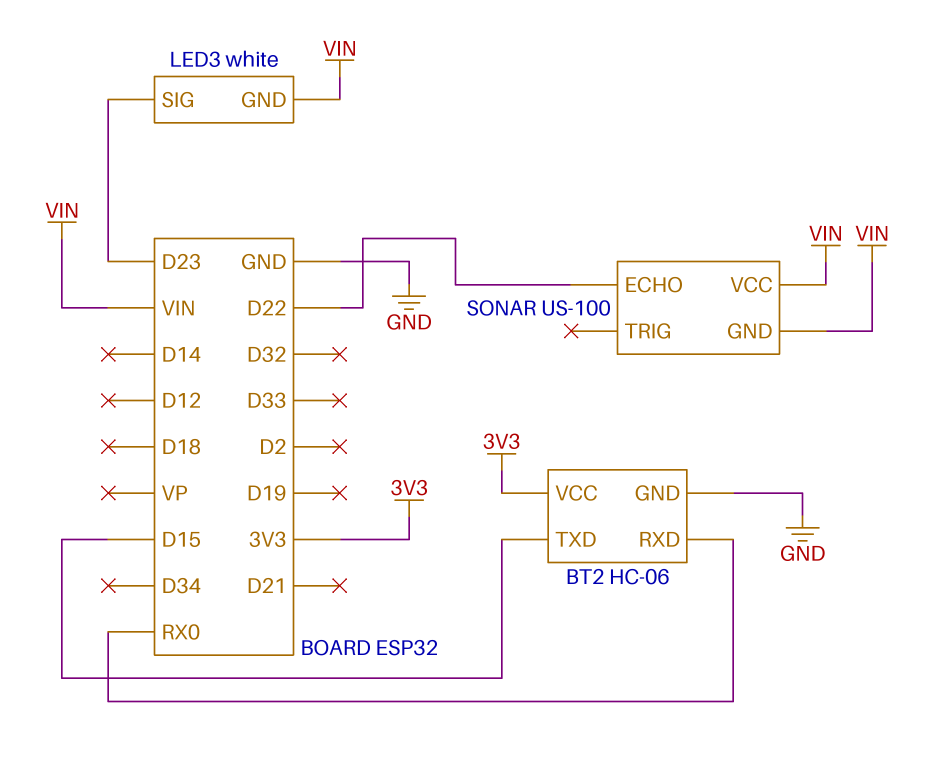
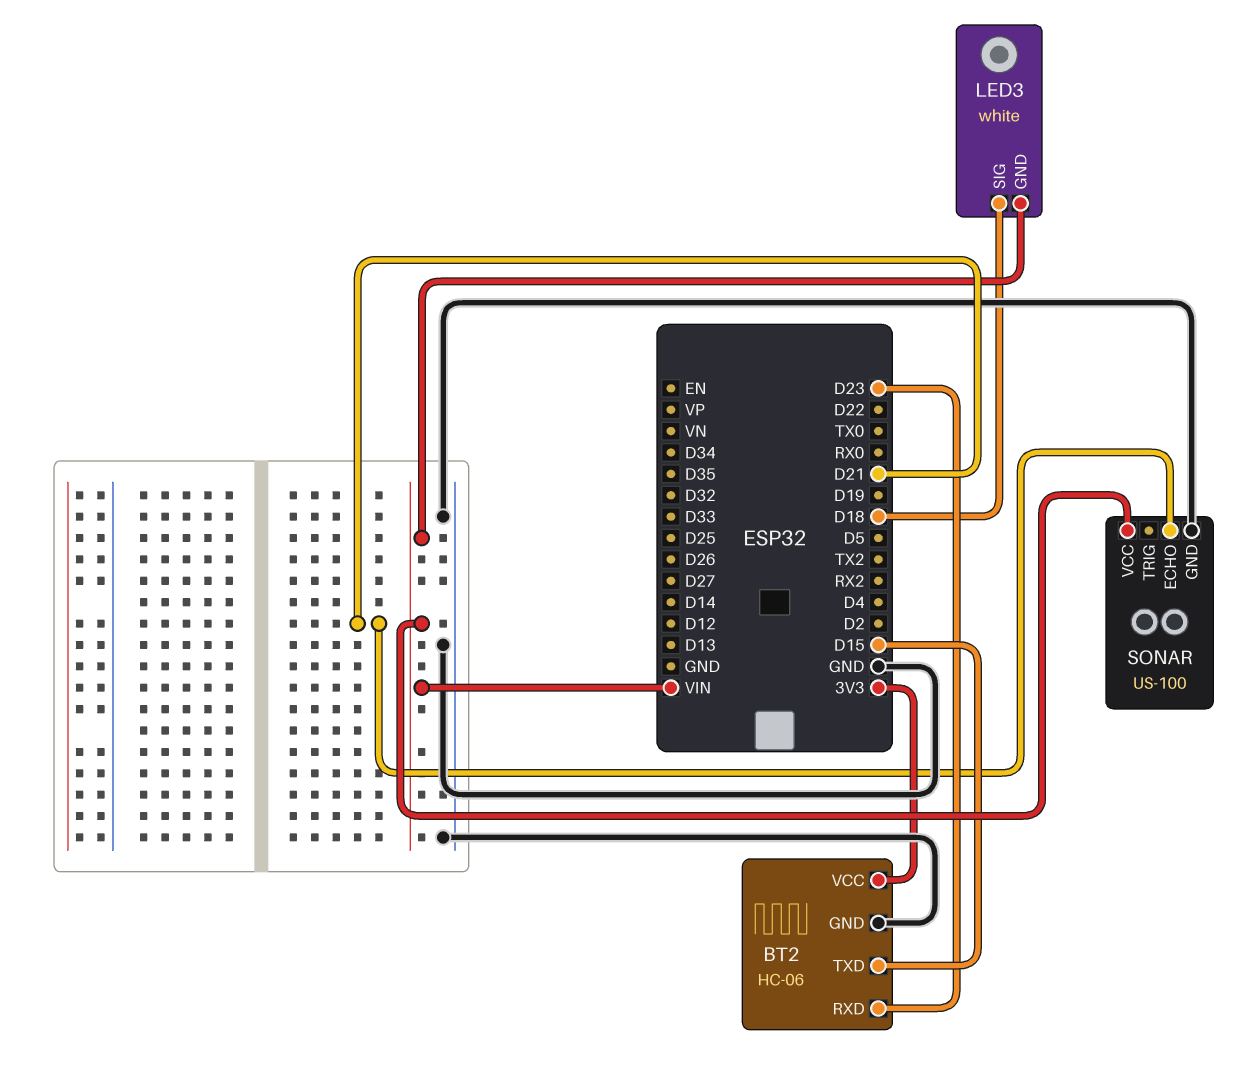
BT2 pin RXD: RX0 -> D23
LED3 pin SIG: D23 -> D18
SONAR pin ECHO: D22 -> D21
SONAR pin GND: VIN -> GND

